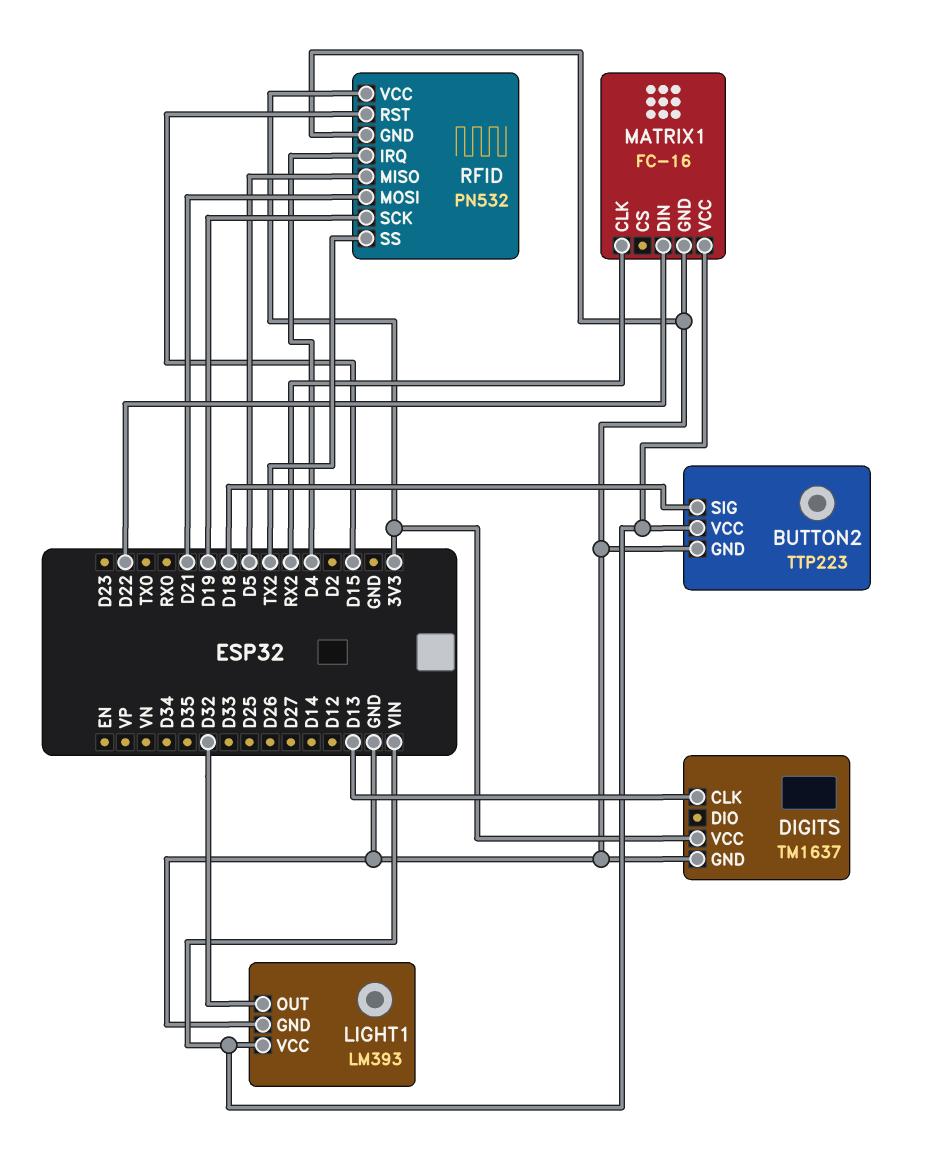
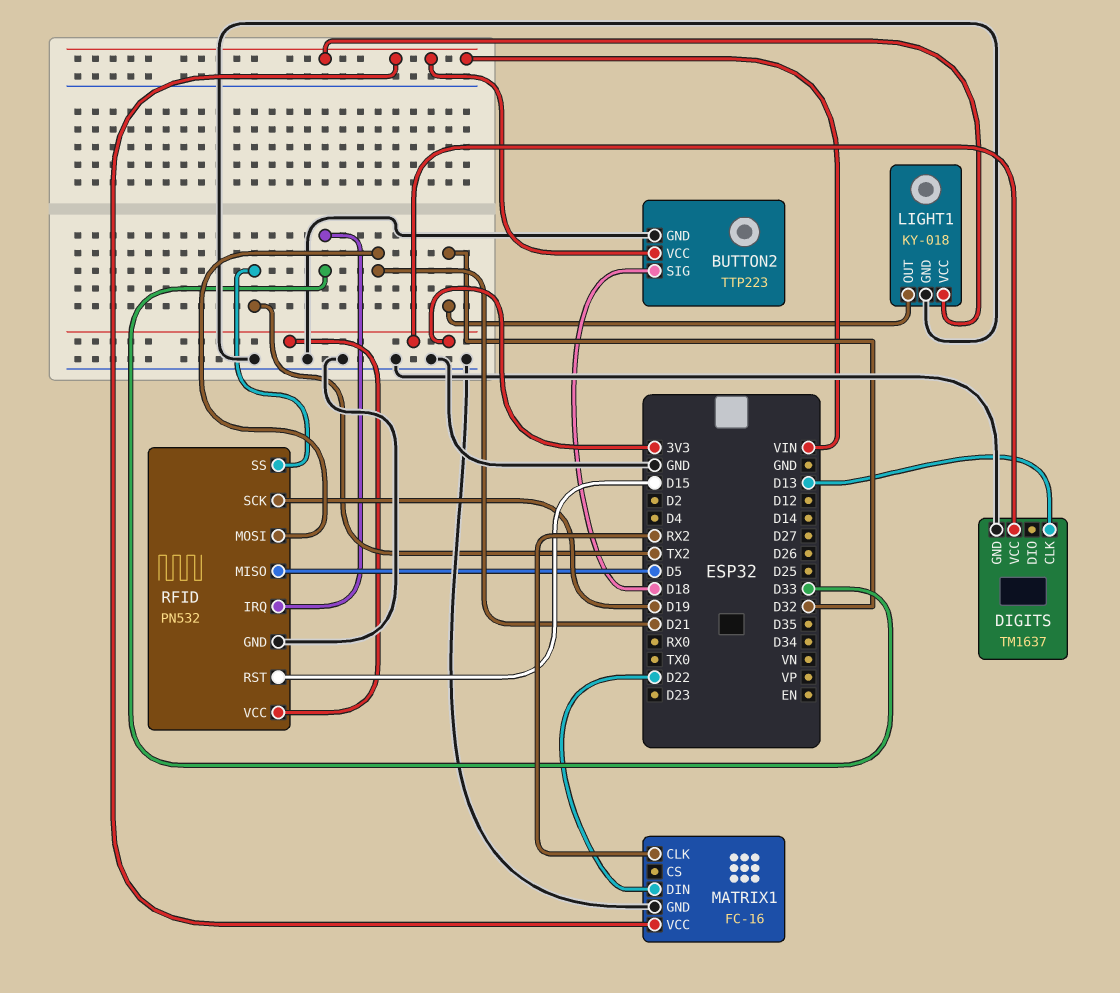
LIGHT1: LM393 -> KY-018
RFID pin IRQ: D4 -> D33

